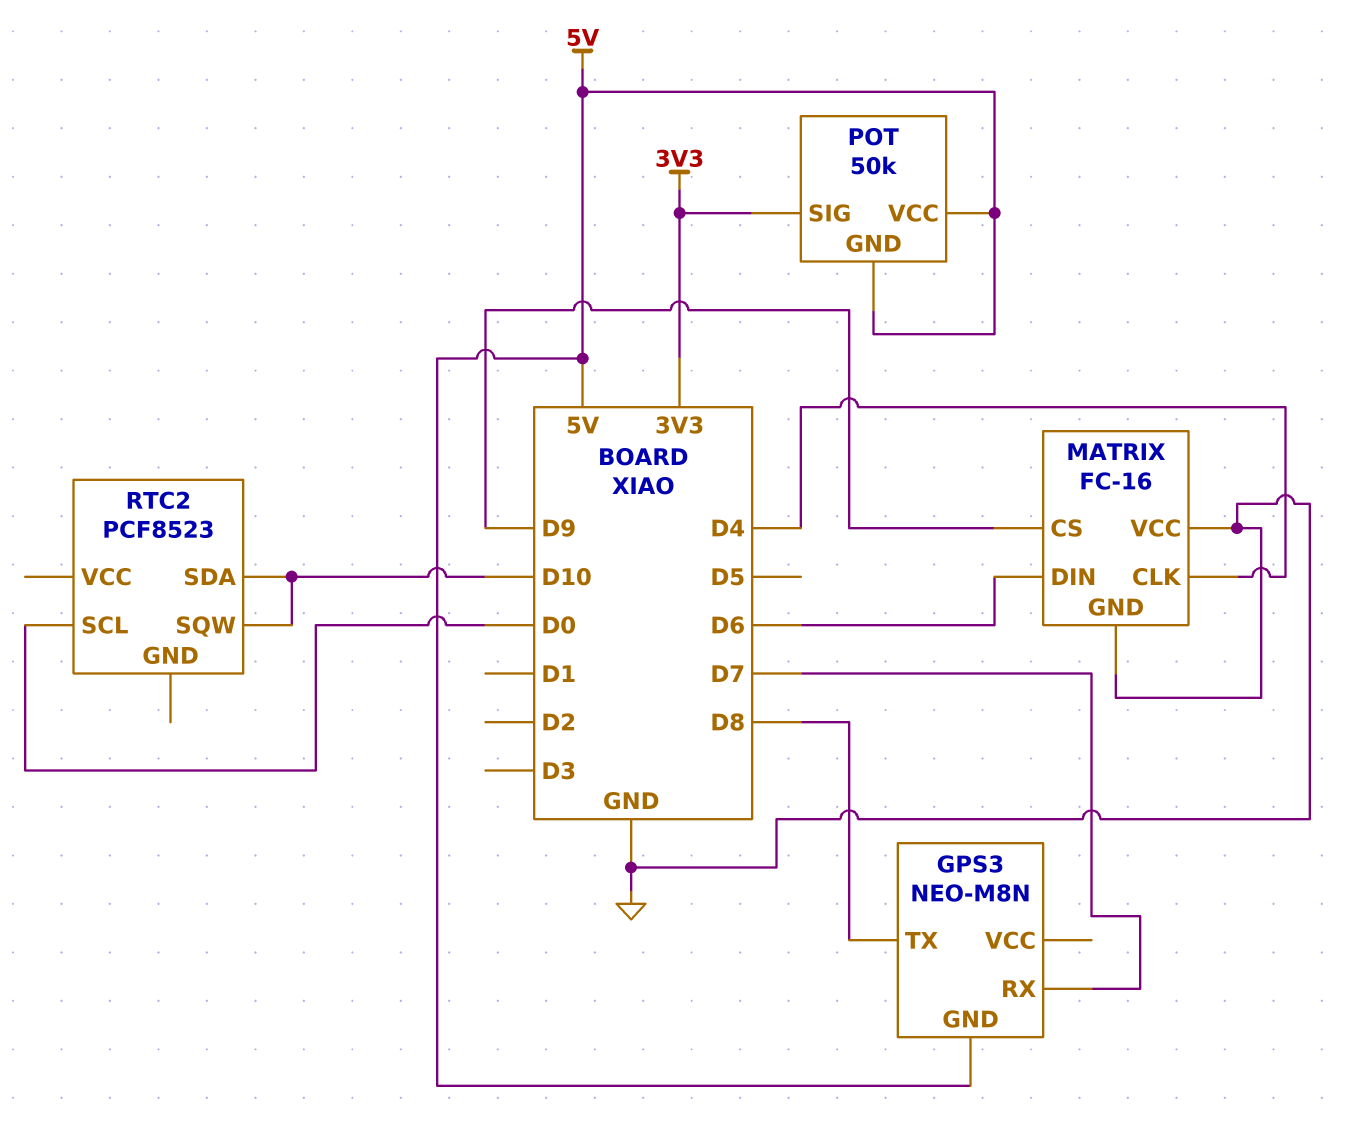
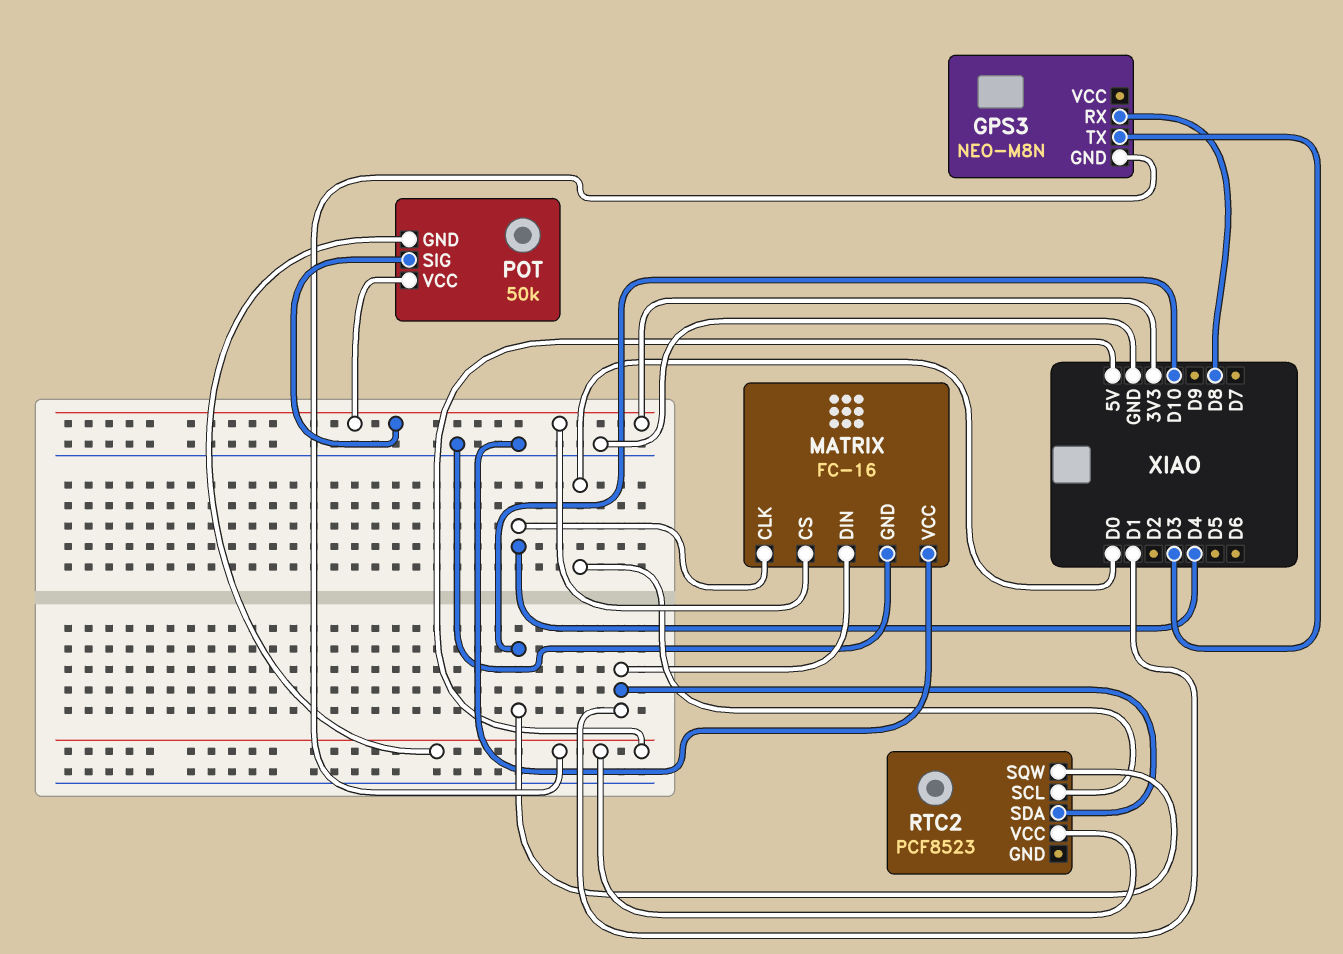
GPS3 pin RX: D7 -> D8
GPS3 pin TX: D8 -> D3
MATRIX pin CS: D9 -> 3V3
MATRIX pin DIN: D6 -> D1
POT pin VCC: 5V -> 3V3
RTC2 pin SDA: D10 -> D1
RTC2 pin VCC: none -> 5V

